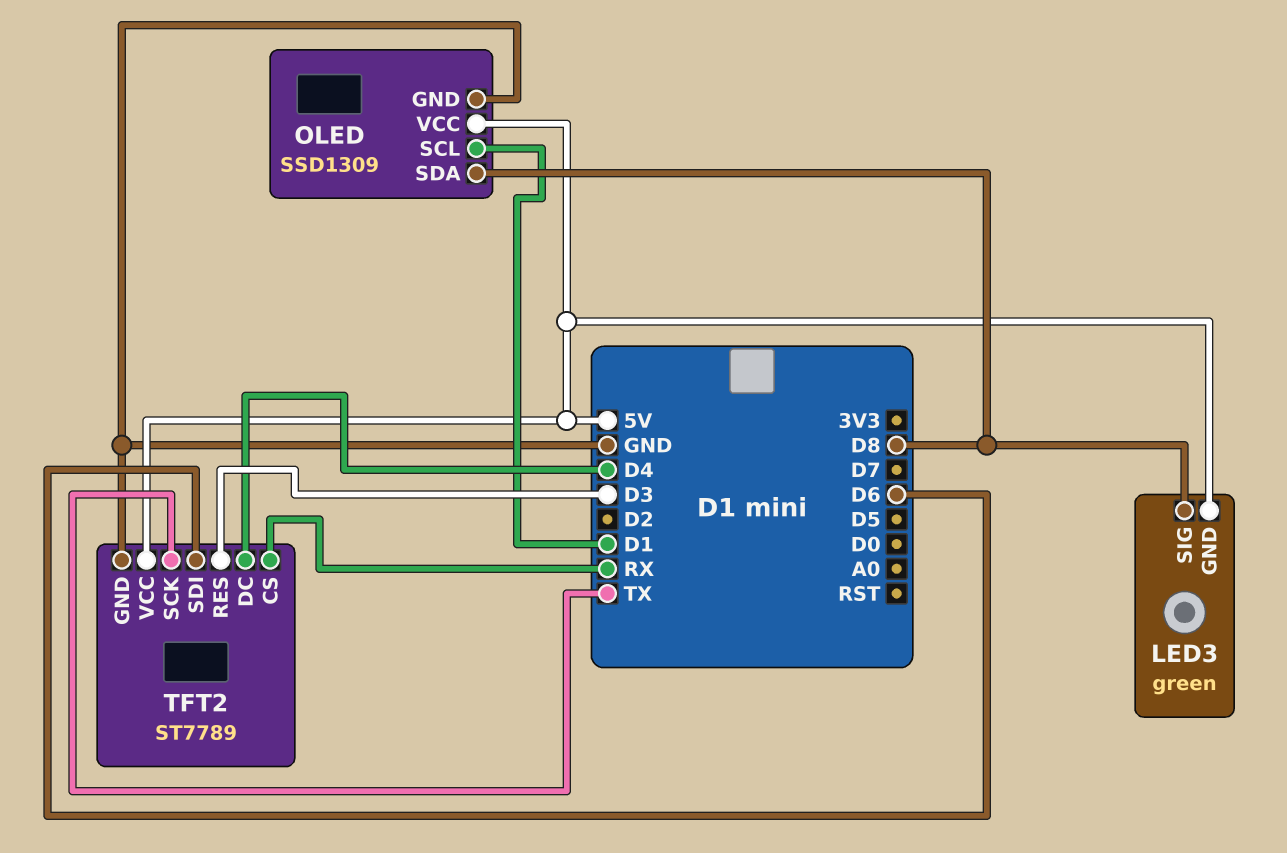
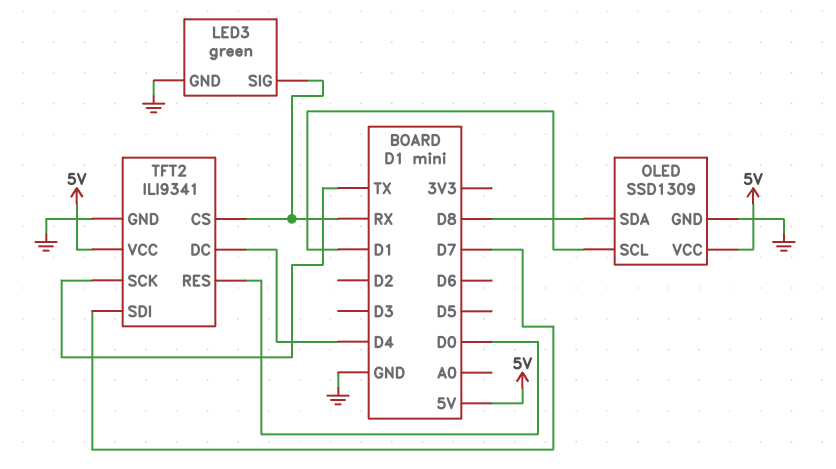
LED3 pin GND: 5V -> GND
LED3 pin SIG: D8 -> RX
TFT2: ST7789 -> ILI9341
TFT2 pin RES: D3 -> D0
TFT2 pin SDI: D6 -> D7

